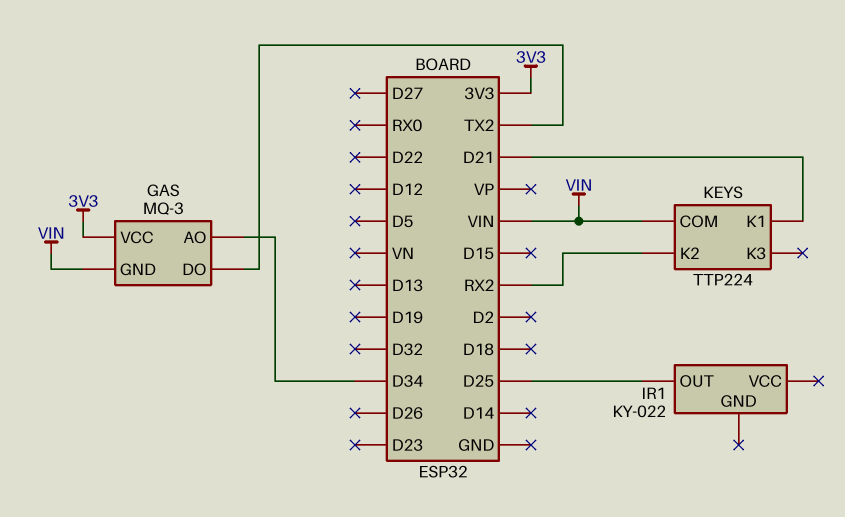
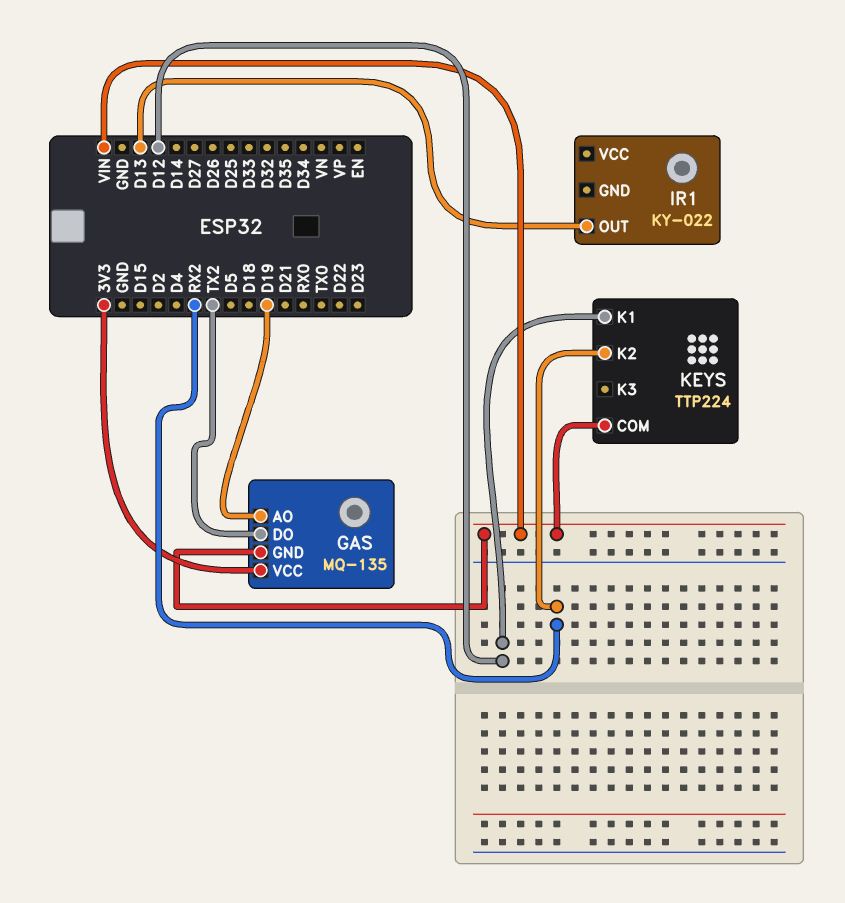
GAS: MQ-3 -> MQ-135
GAS pin AO: D34 -> D19
IR1 pin OUT: D25 -> D13
KEYS pin K1: D21 -> D12

